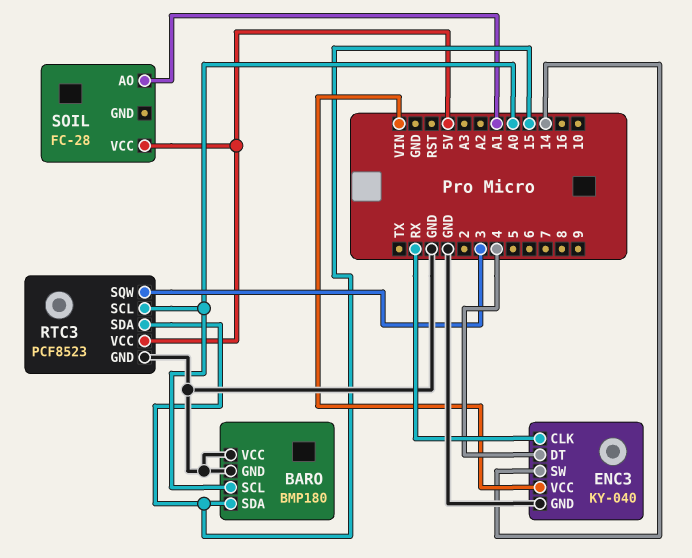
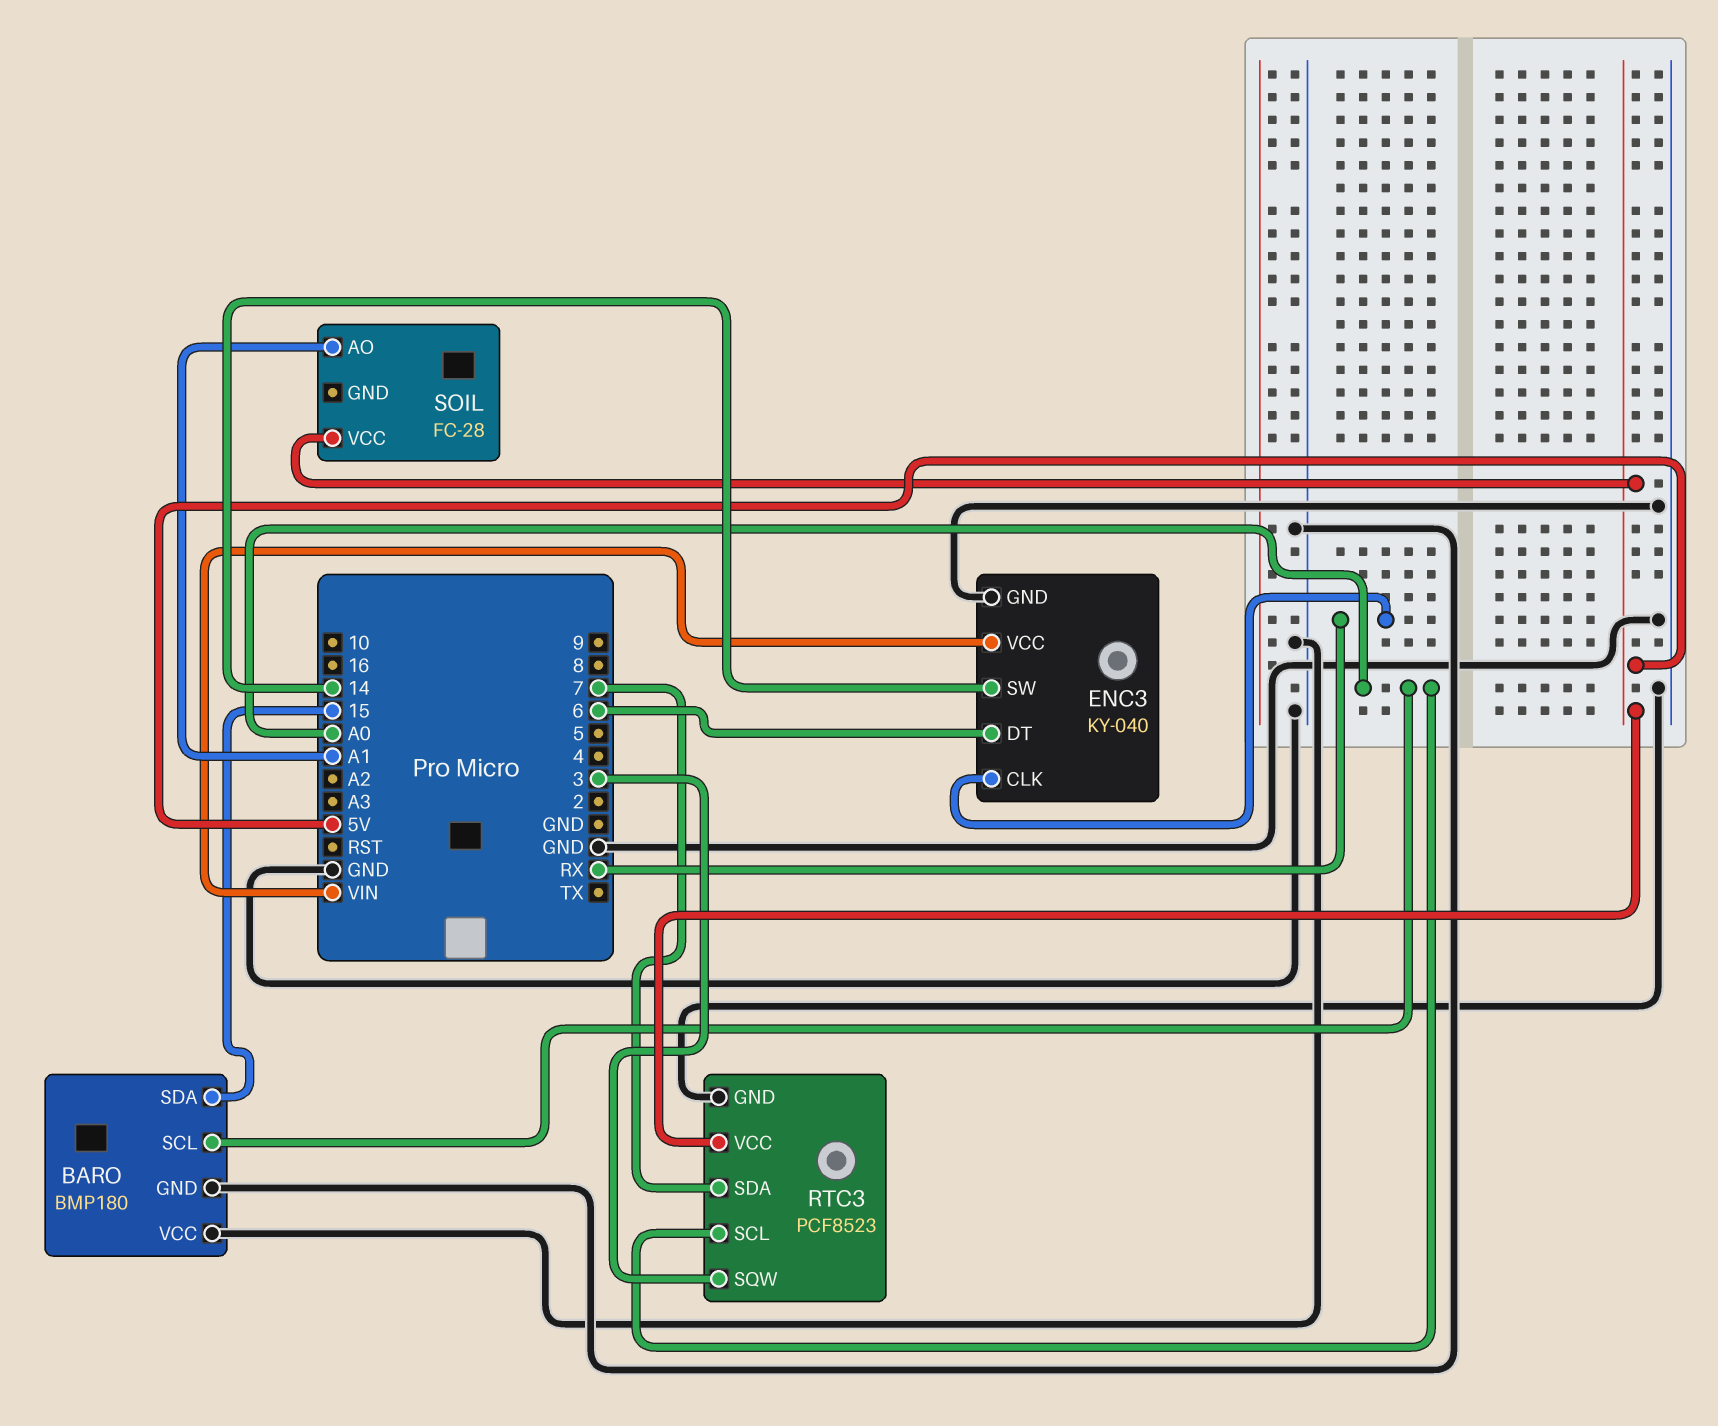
ENC3 pin DT: 4 -> 6
RTC3 pin SDA: 15 -> 7

